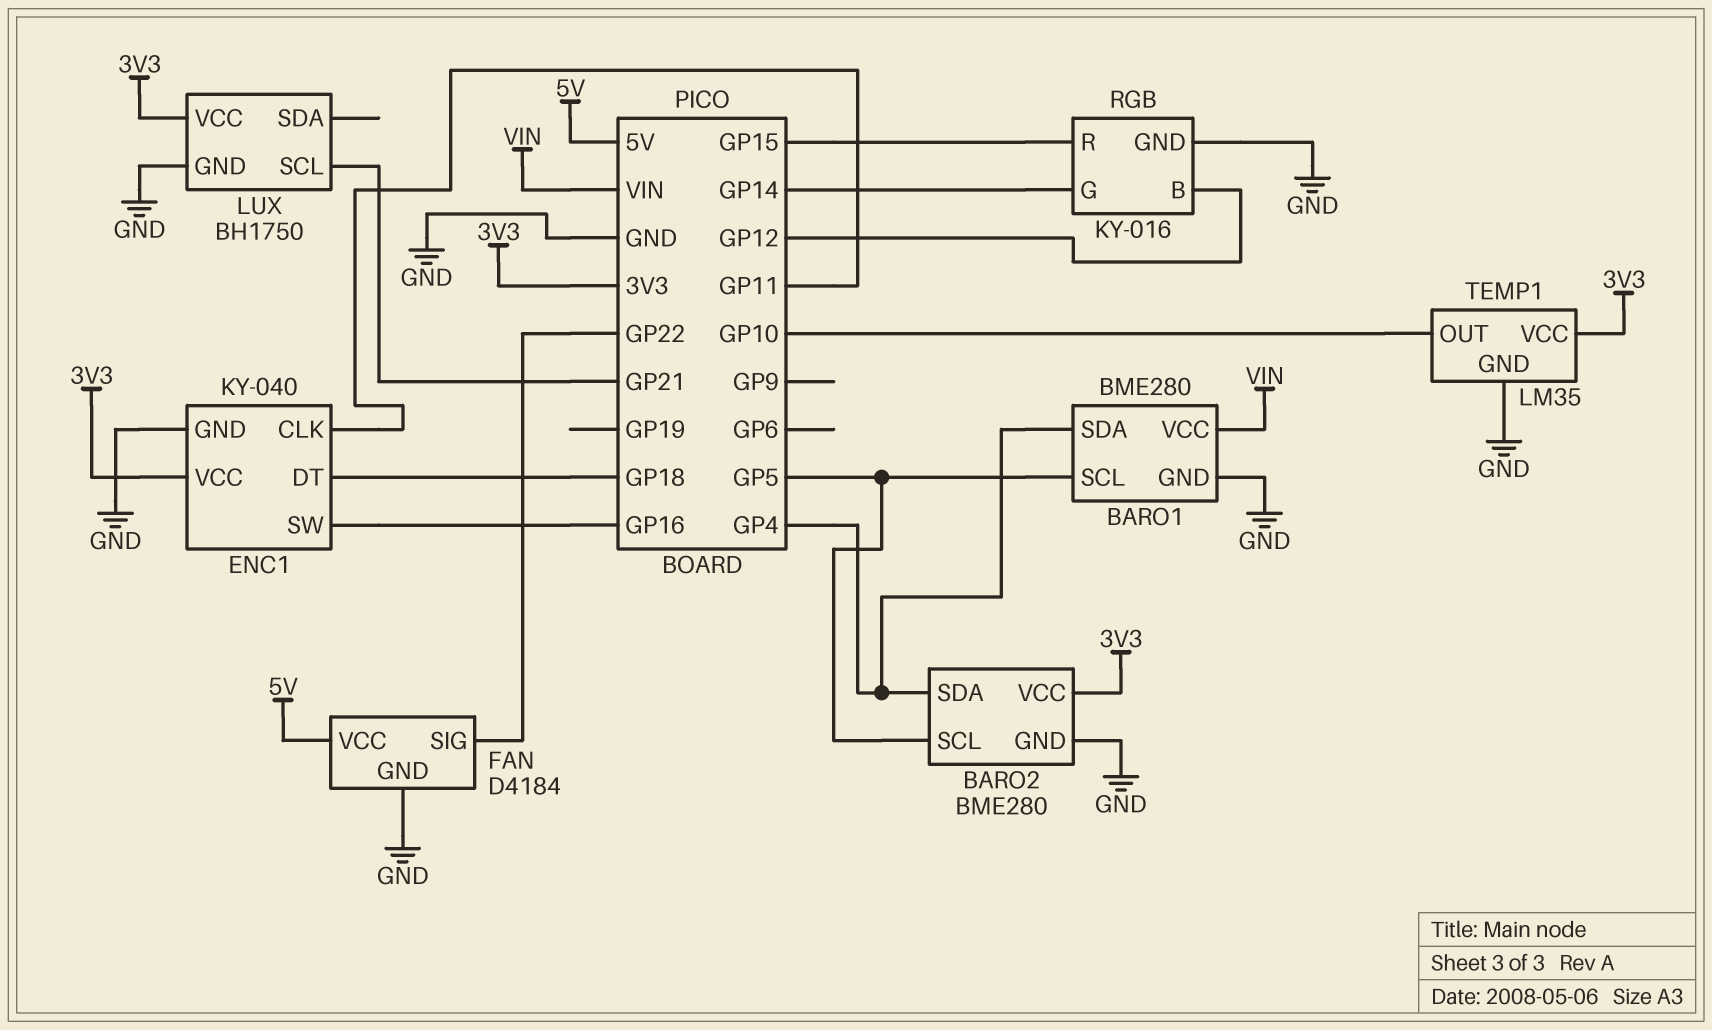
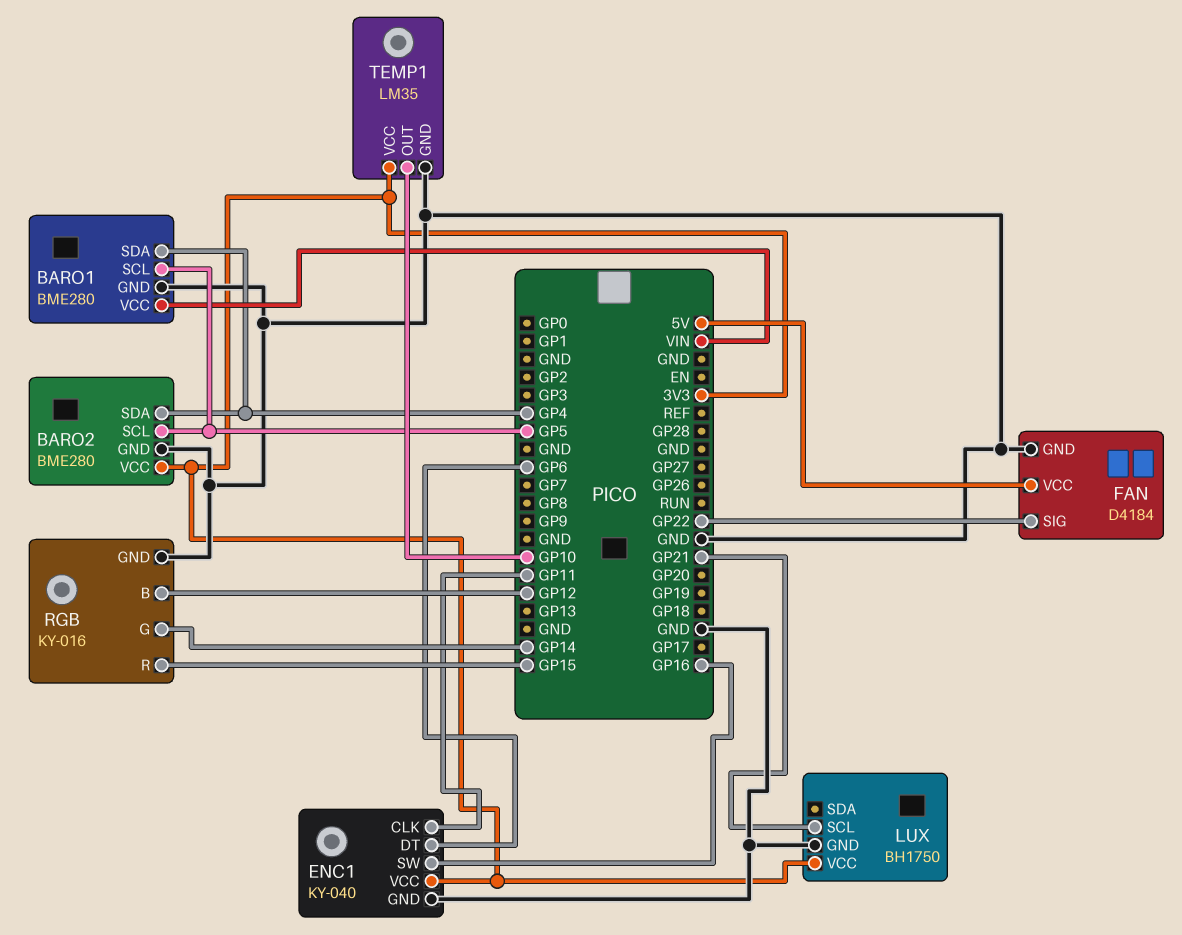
ENC1 pin DT: GP18 -> GP6

